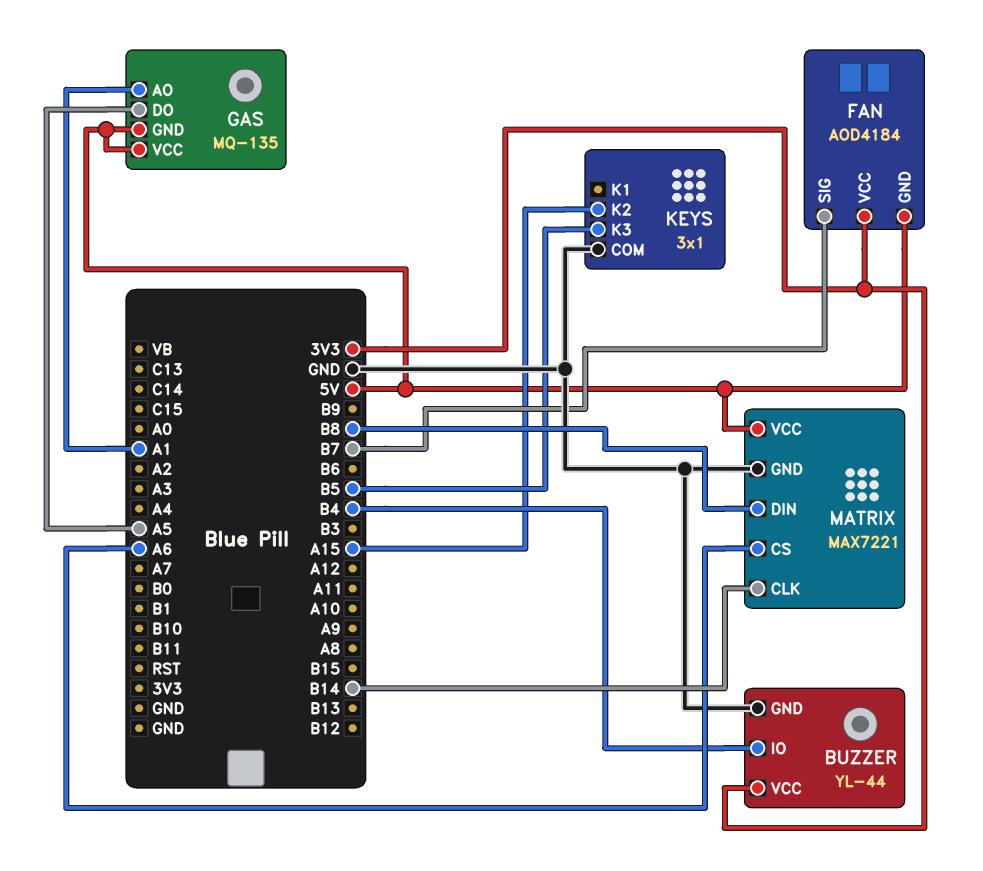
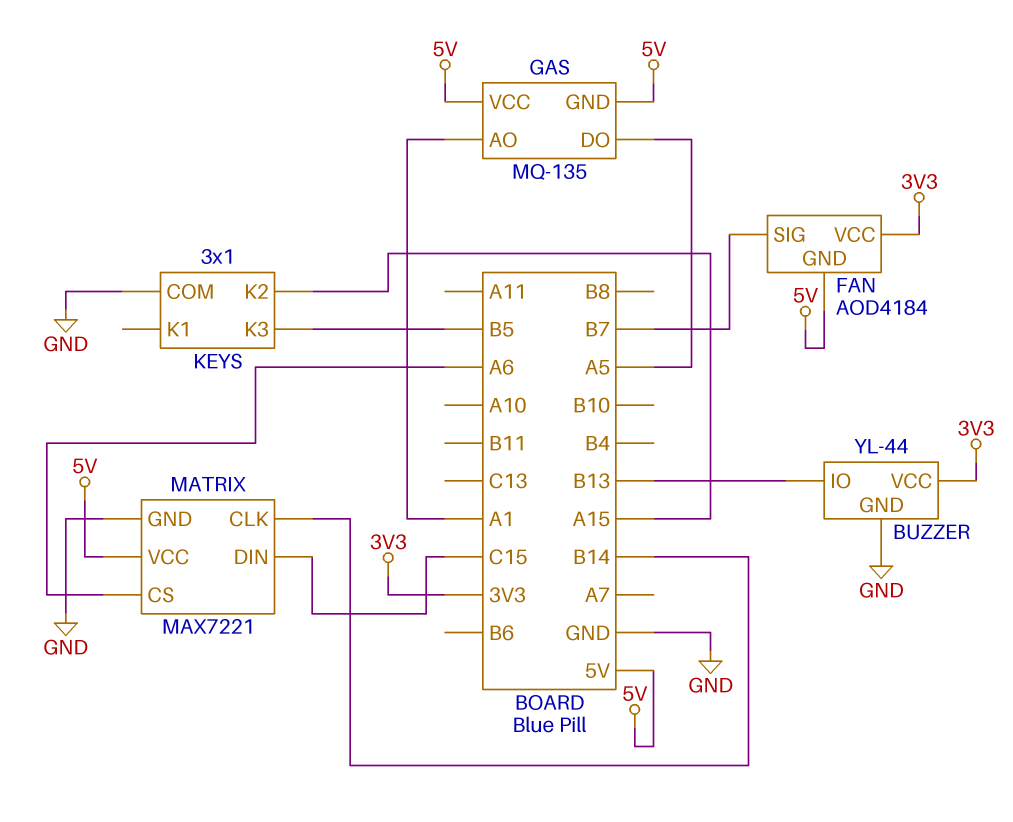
BUZZER pin IO: B4 -> B13
MATRIX pin DIN: B8 -> C15

